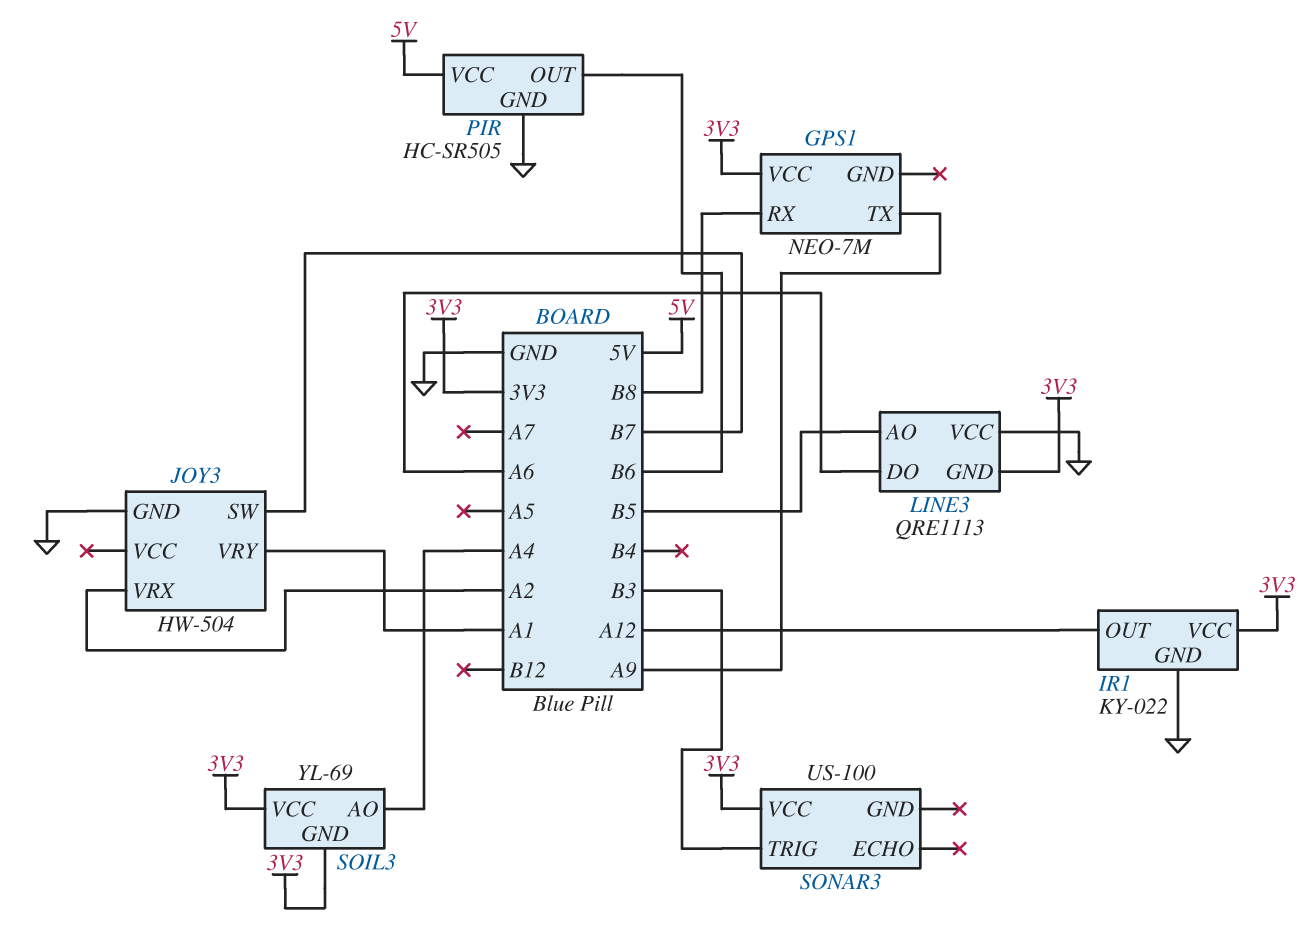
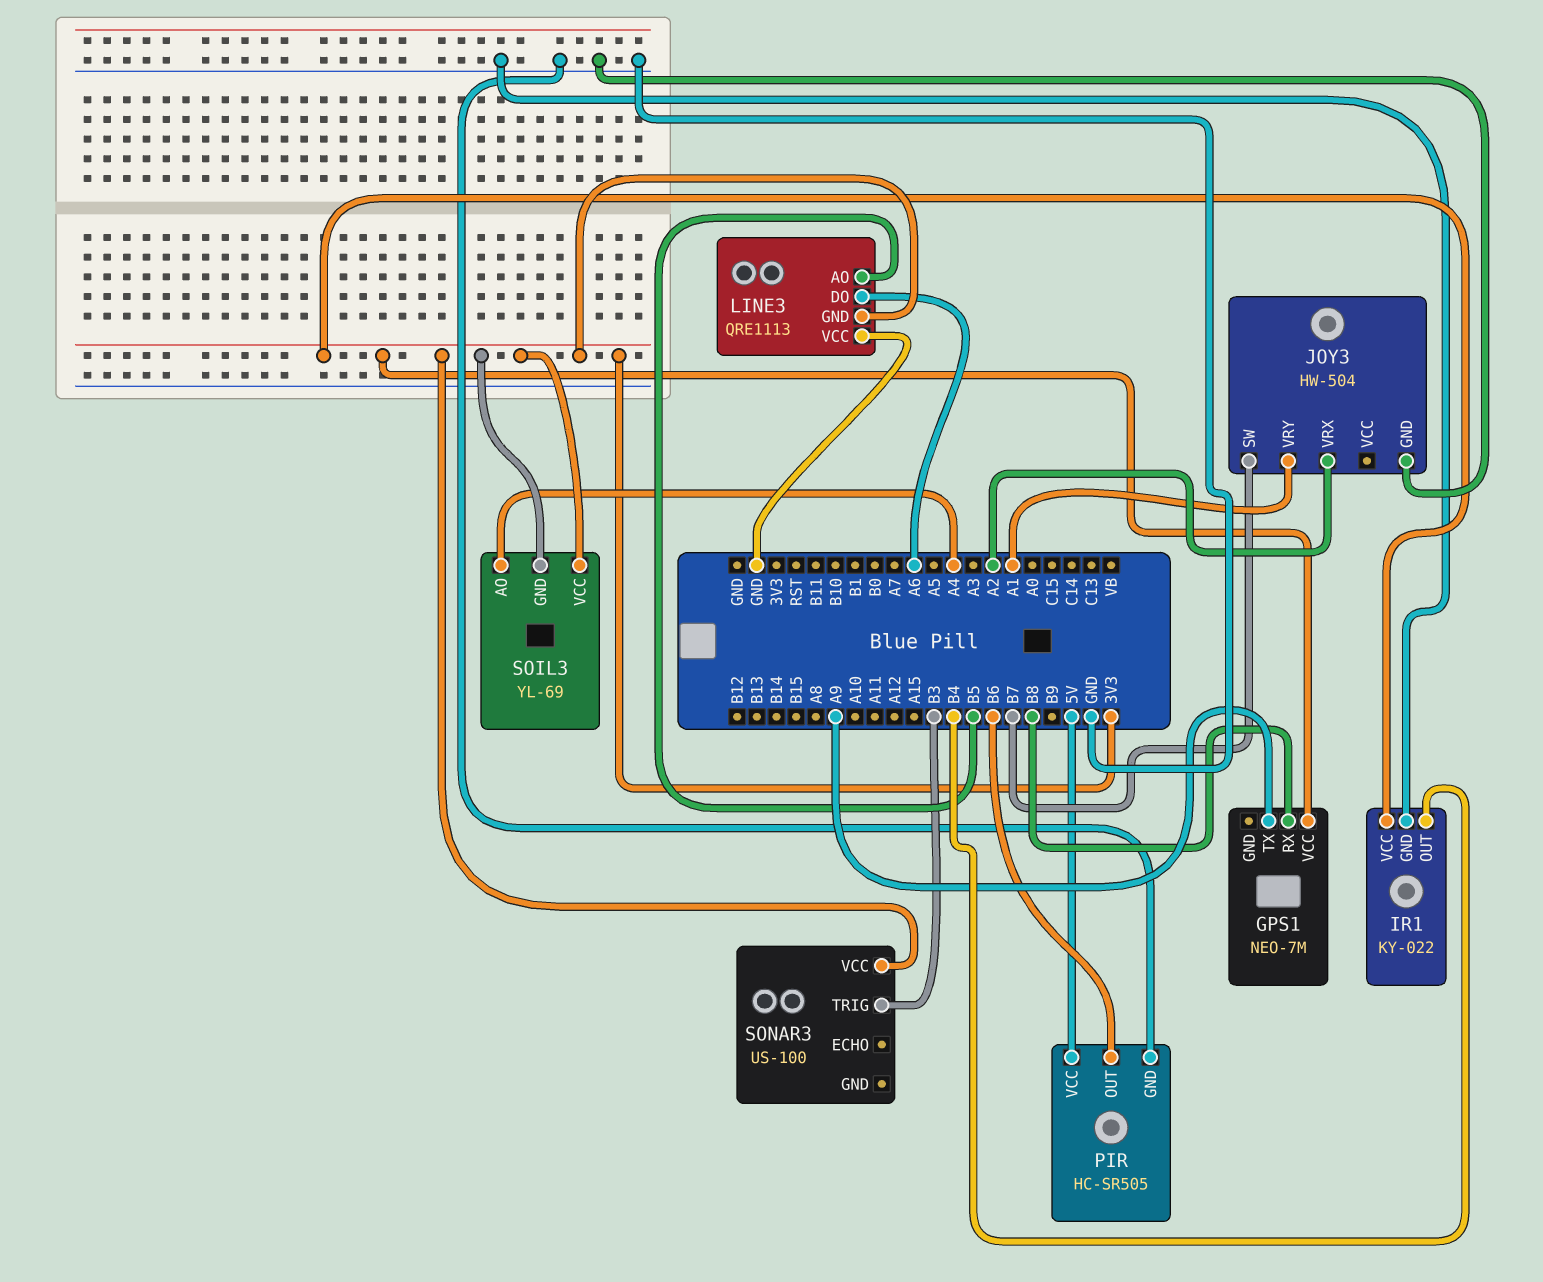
IR1 pin OUT: A12 -> B4

